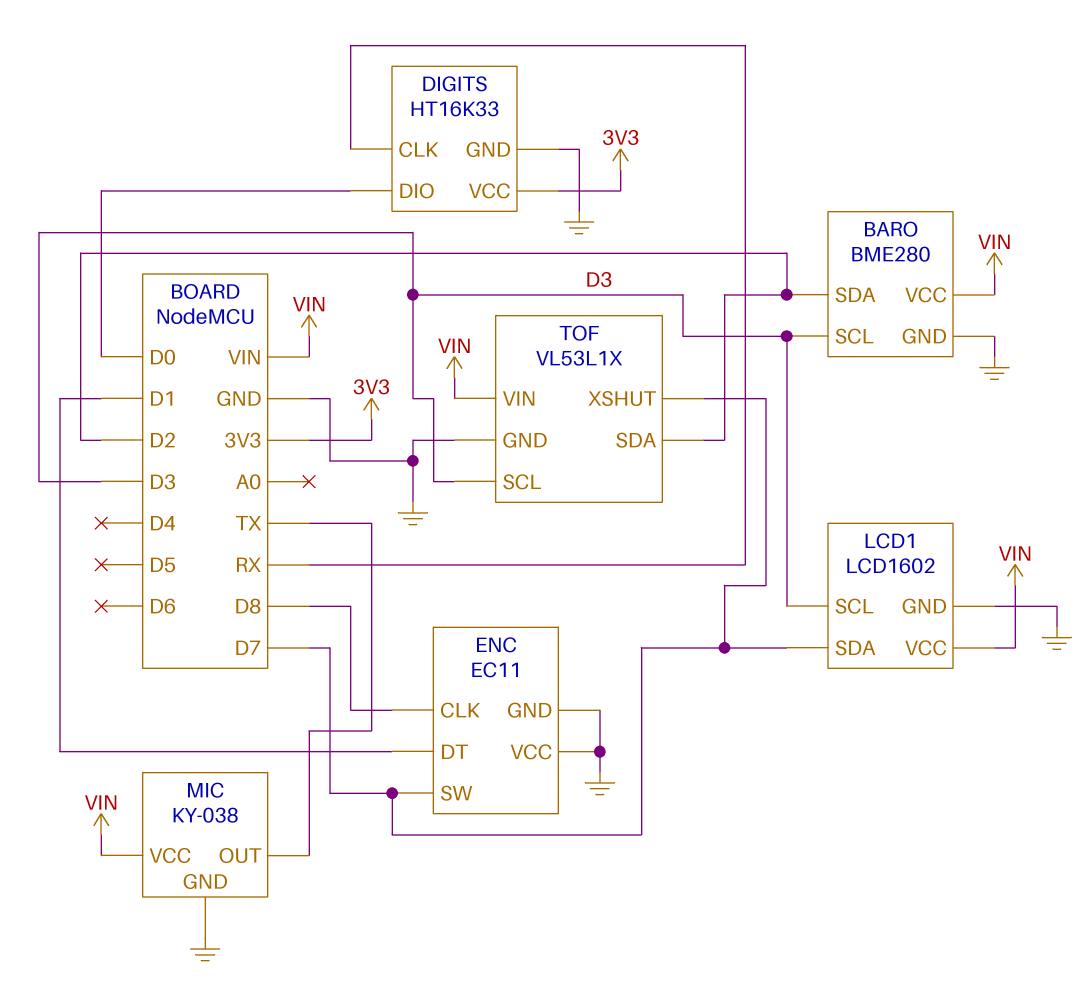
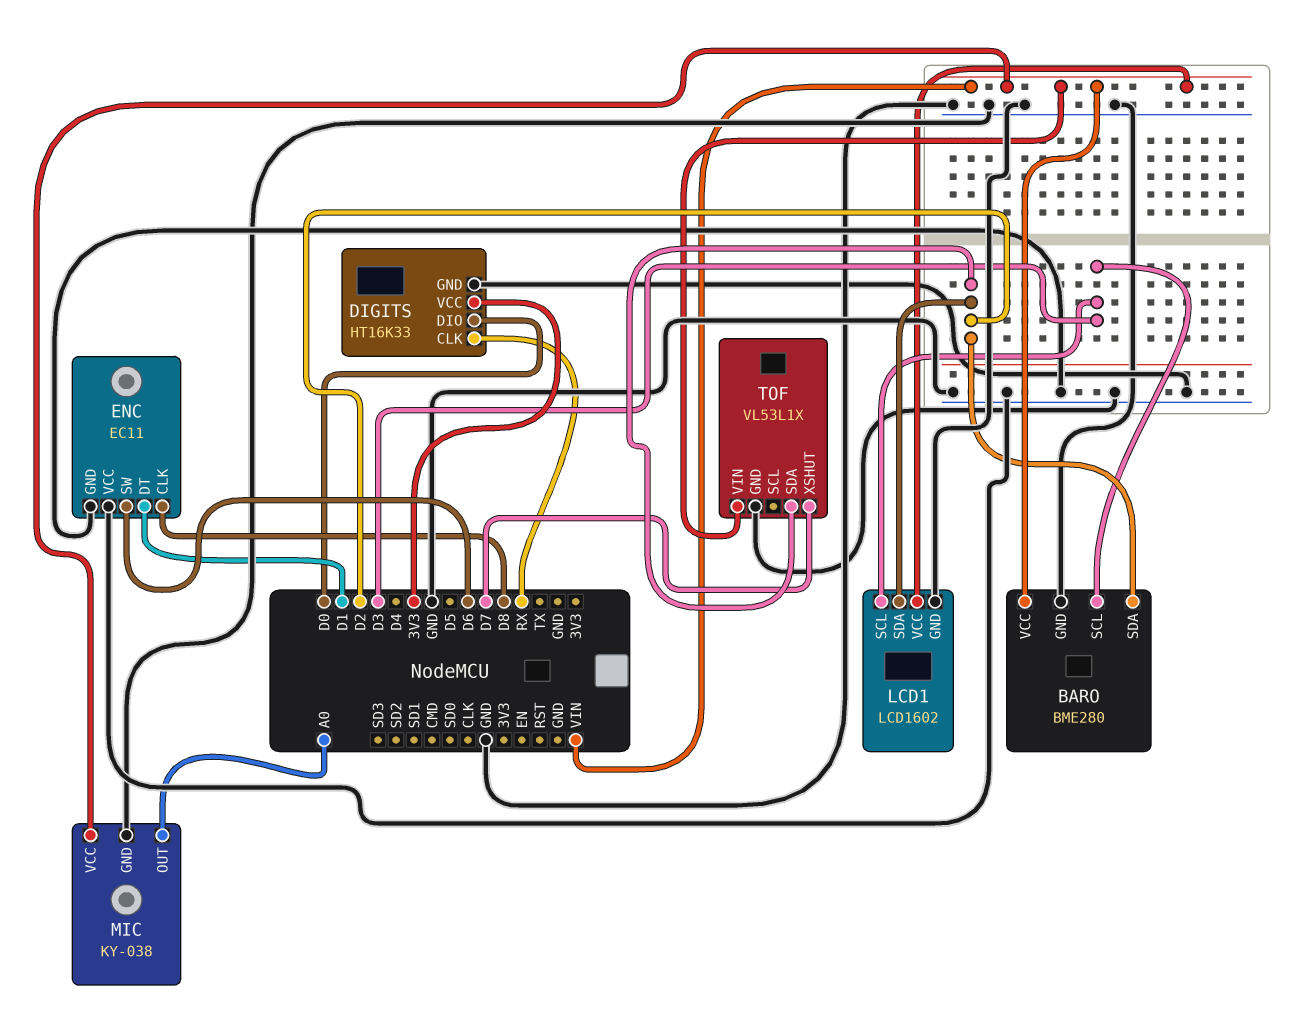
ENC pin SW: D7 -> D6
LCD1 pin SDA: D7 -> D2
MIC pin OUT: TX -> A0
TOF pin SCL: D3 -> none

